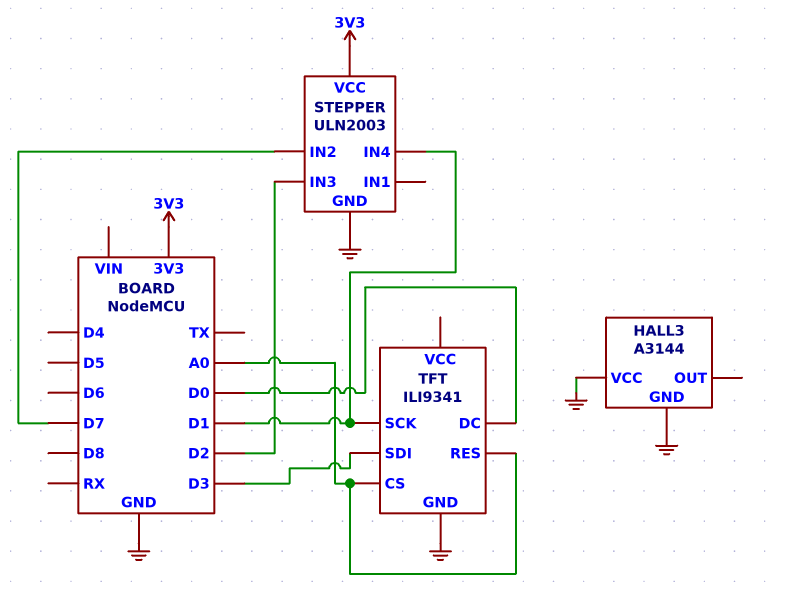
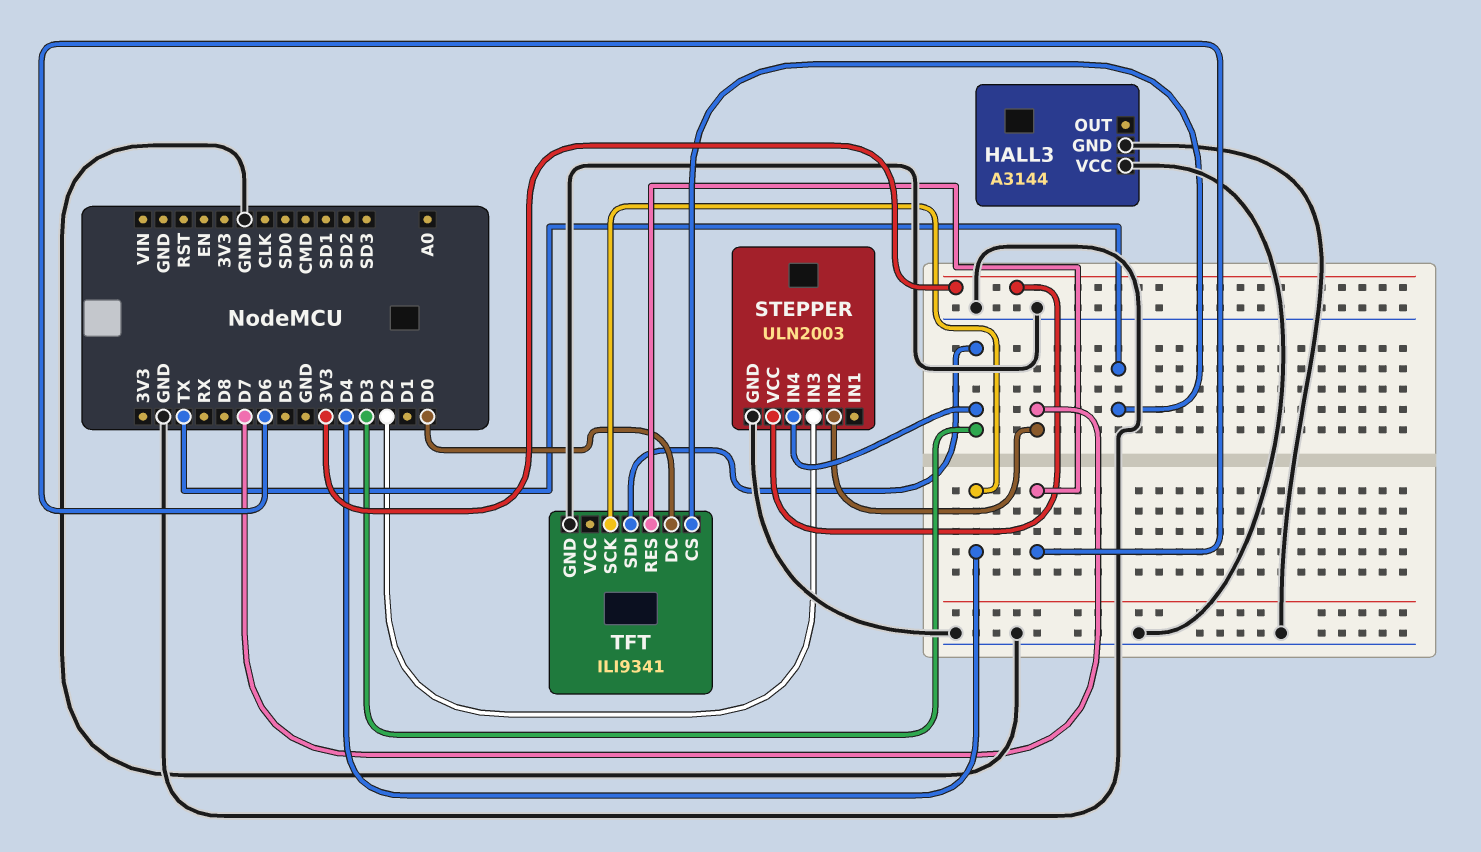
STEPPER pin IN4: D1 -> D3
TFT pin CS: A0 -> TX
TFT pin RES: A0 -> D6
TFT pin SCK: D1 -> D4

